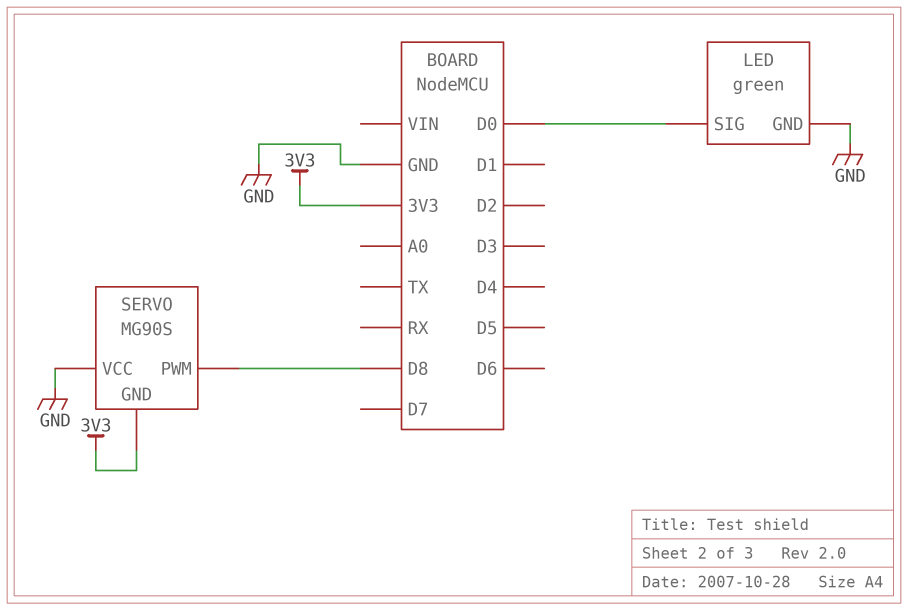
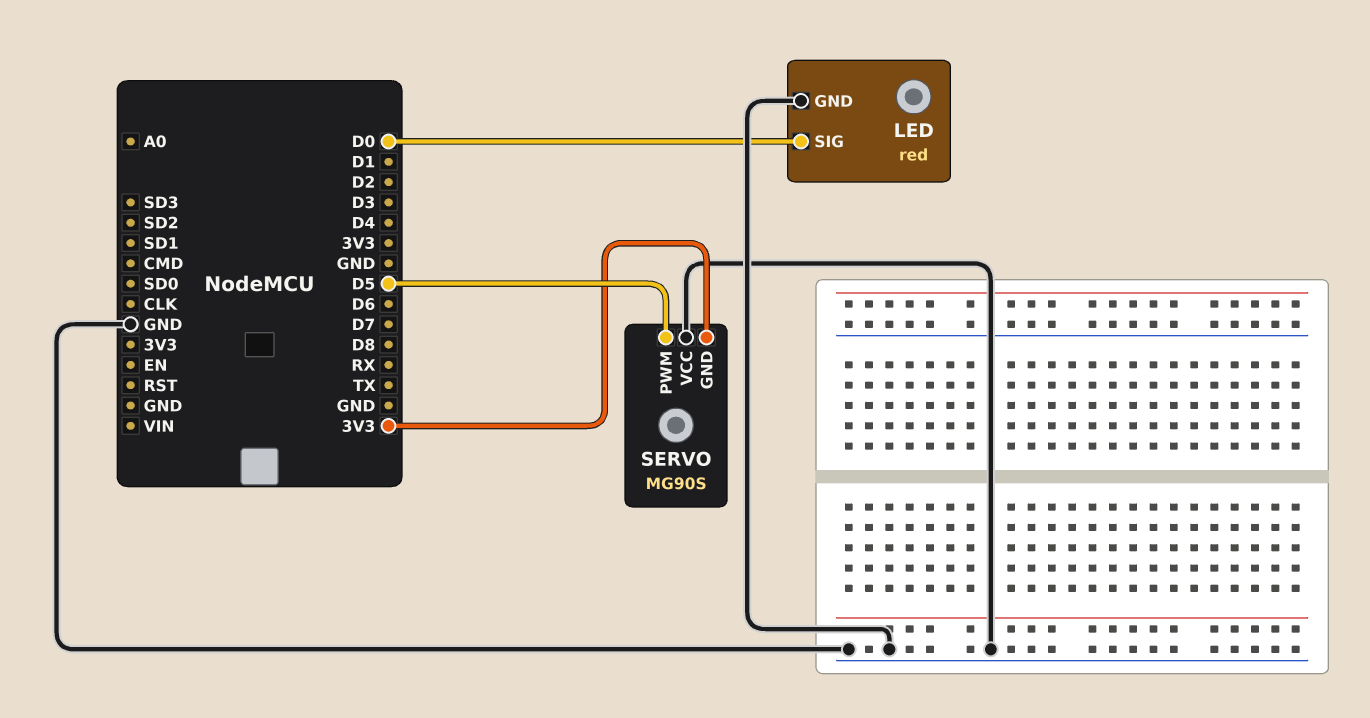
LED: green -> red
SERVO pin PWM: D8 -> D5

